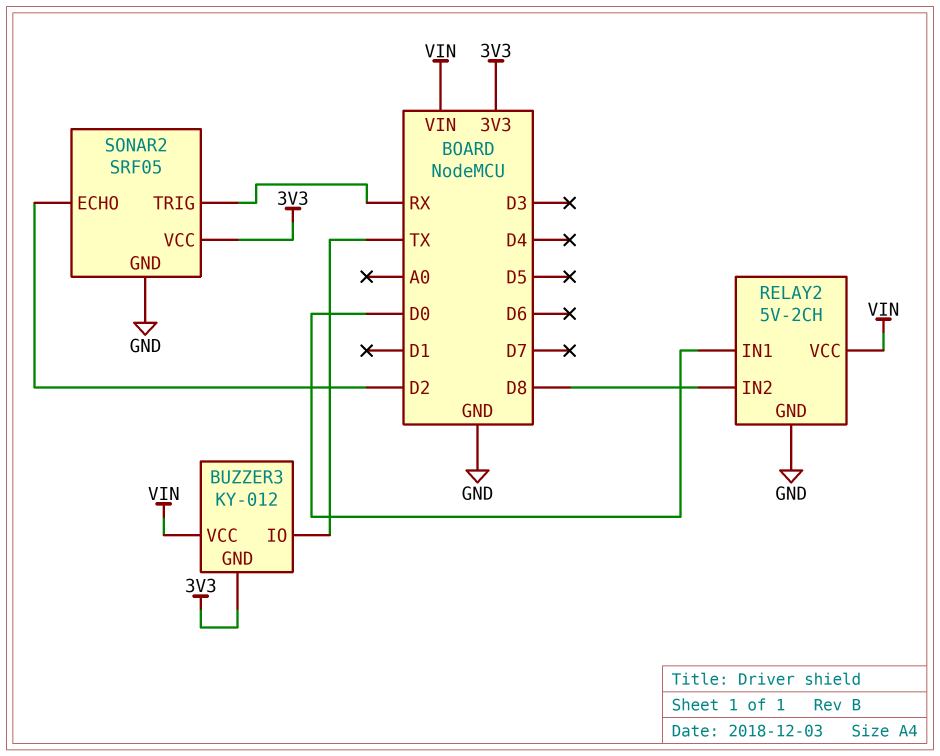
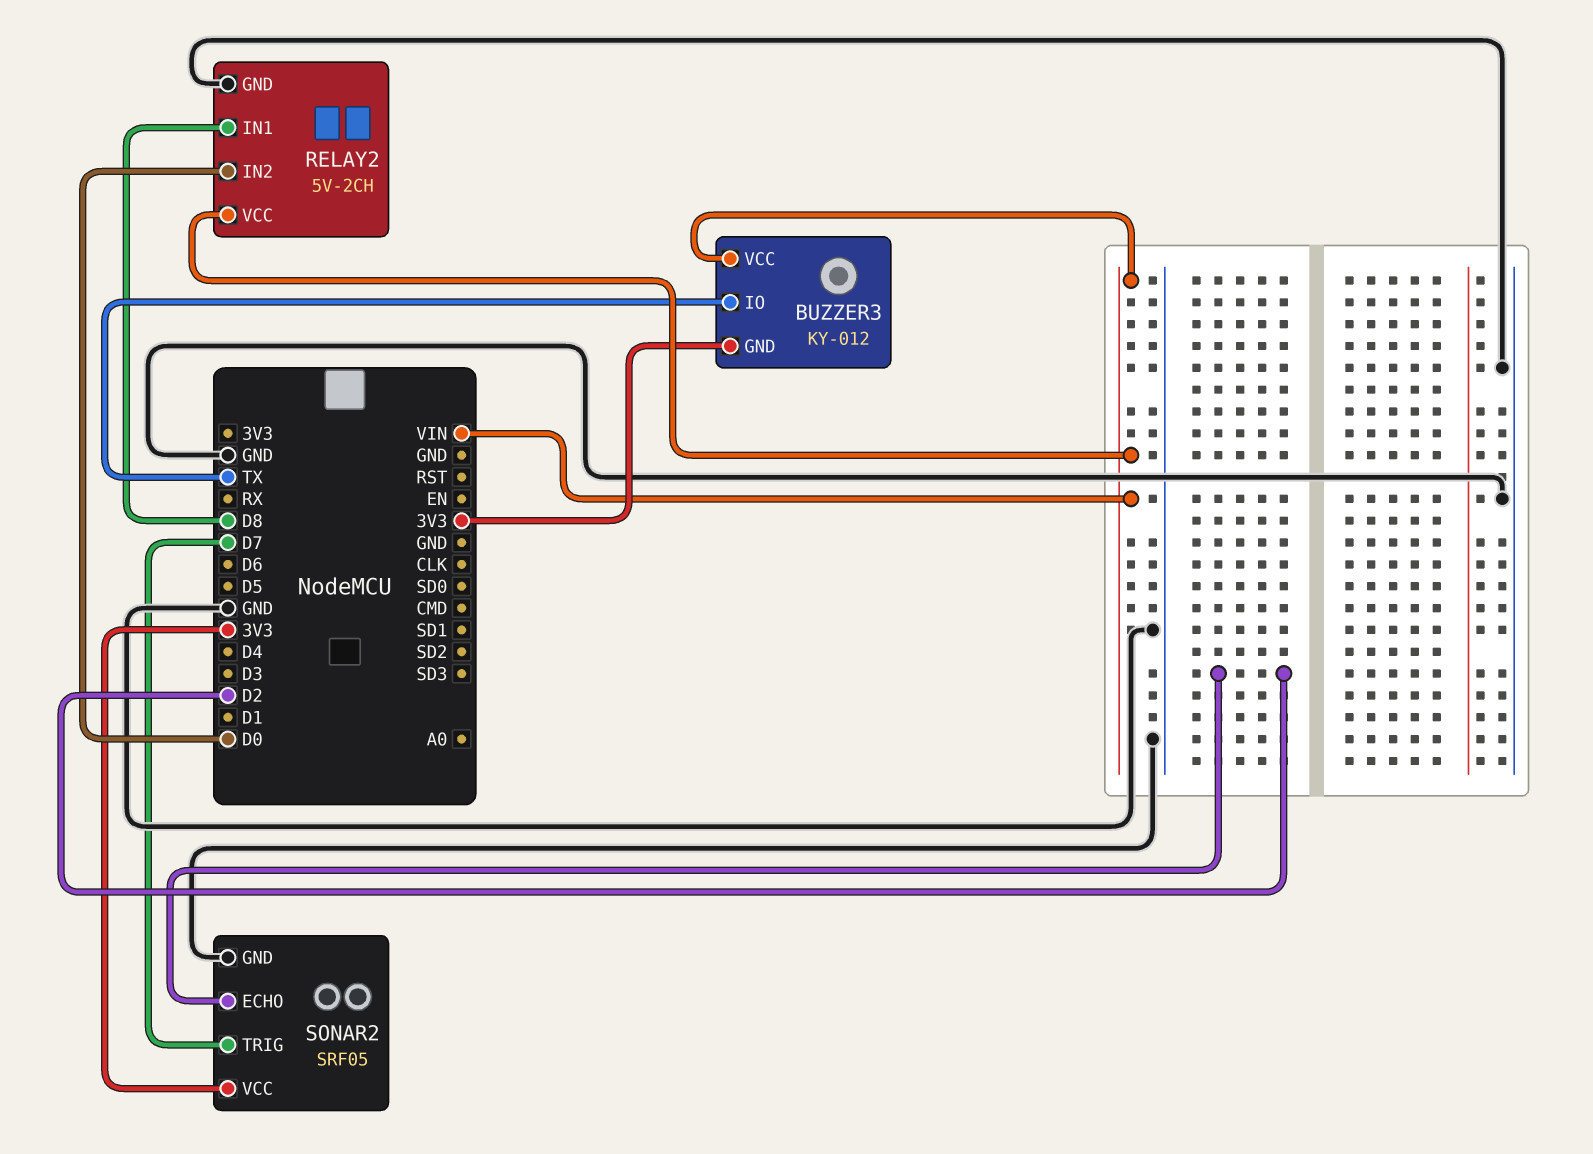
RELAY2 pin IN1: D0 -> D8
RELAY2 pin IN2: D8 -> D0
SONAR2 pin TRIG: RX -> D7

